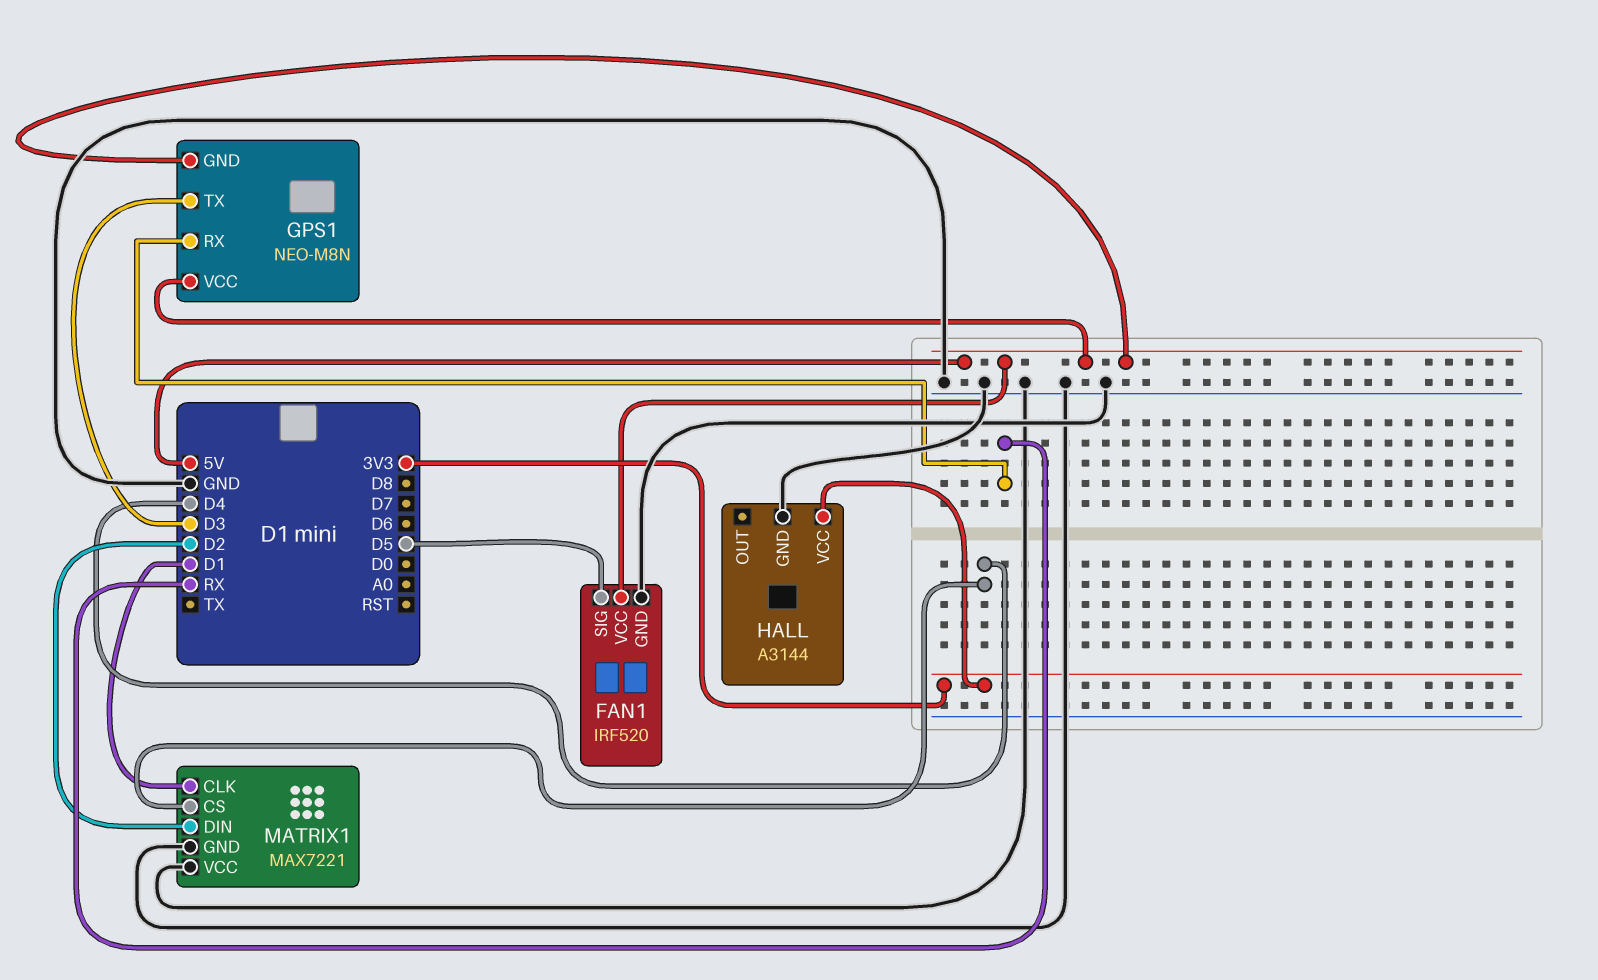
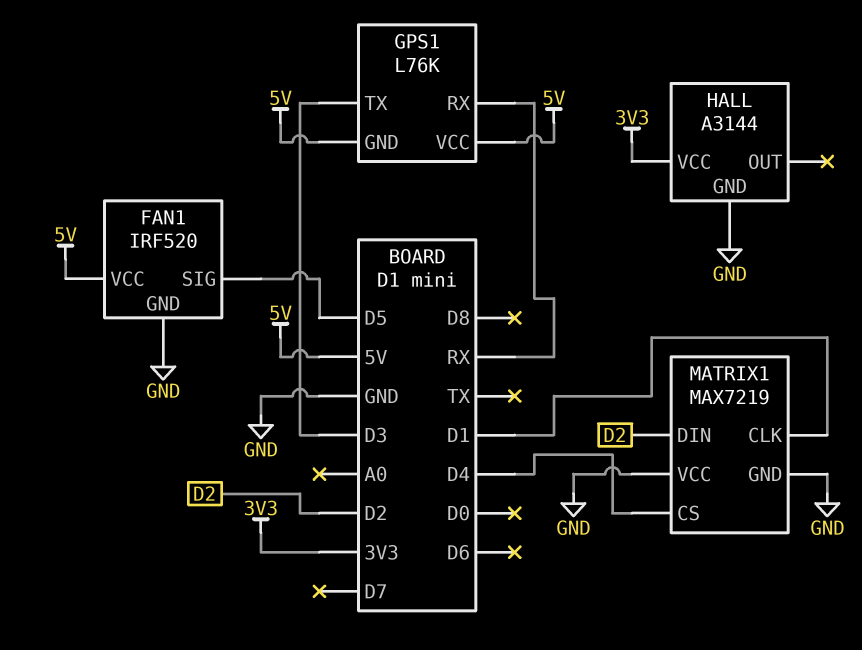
GPS1: NEO-M8N -> L76K
MATRIX1: MAX7221 -> MAX7219

